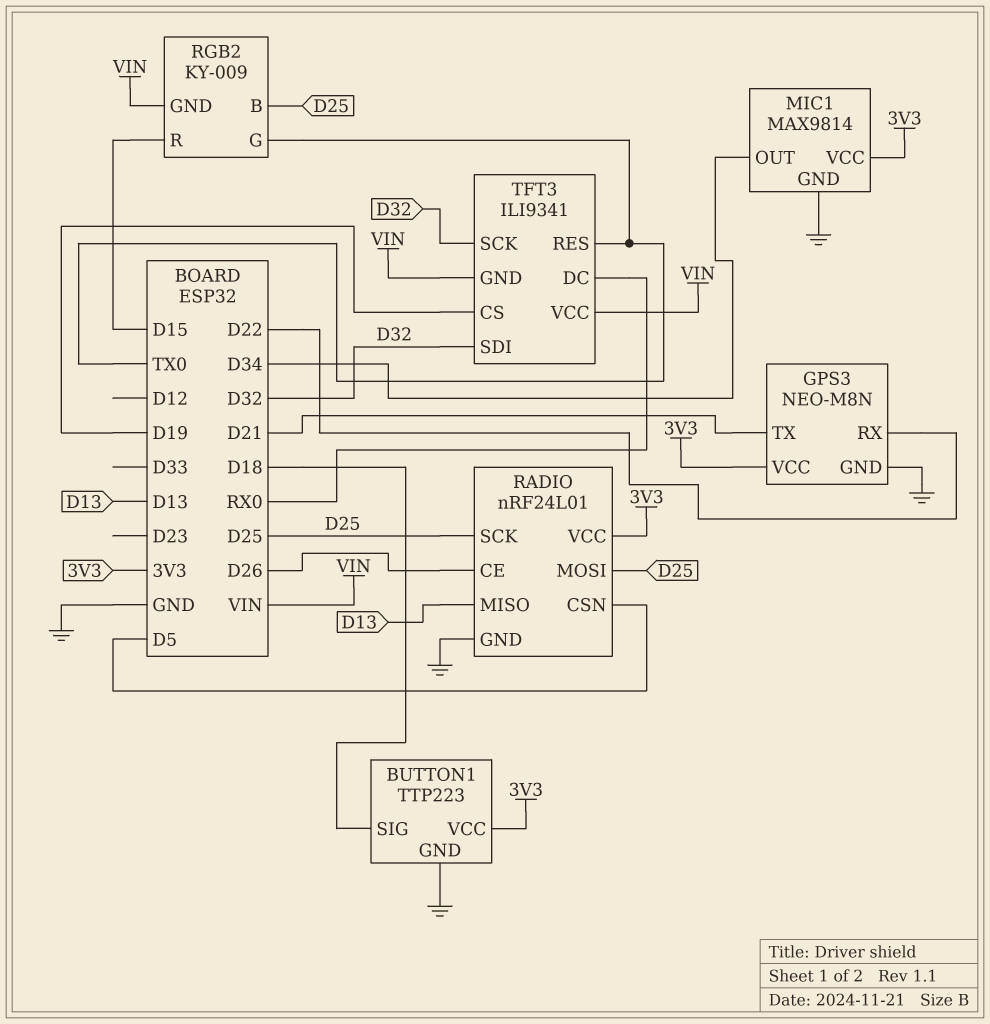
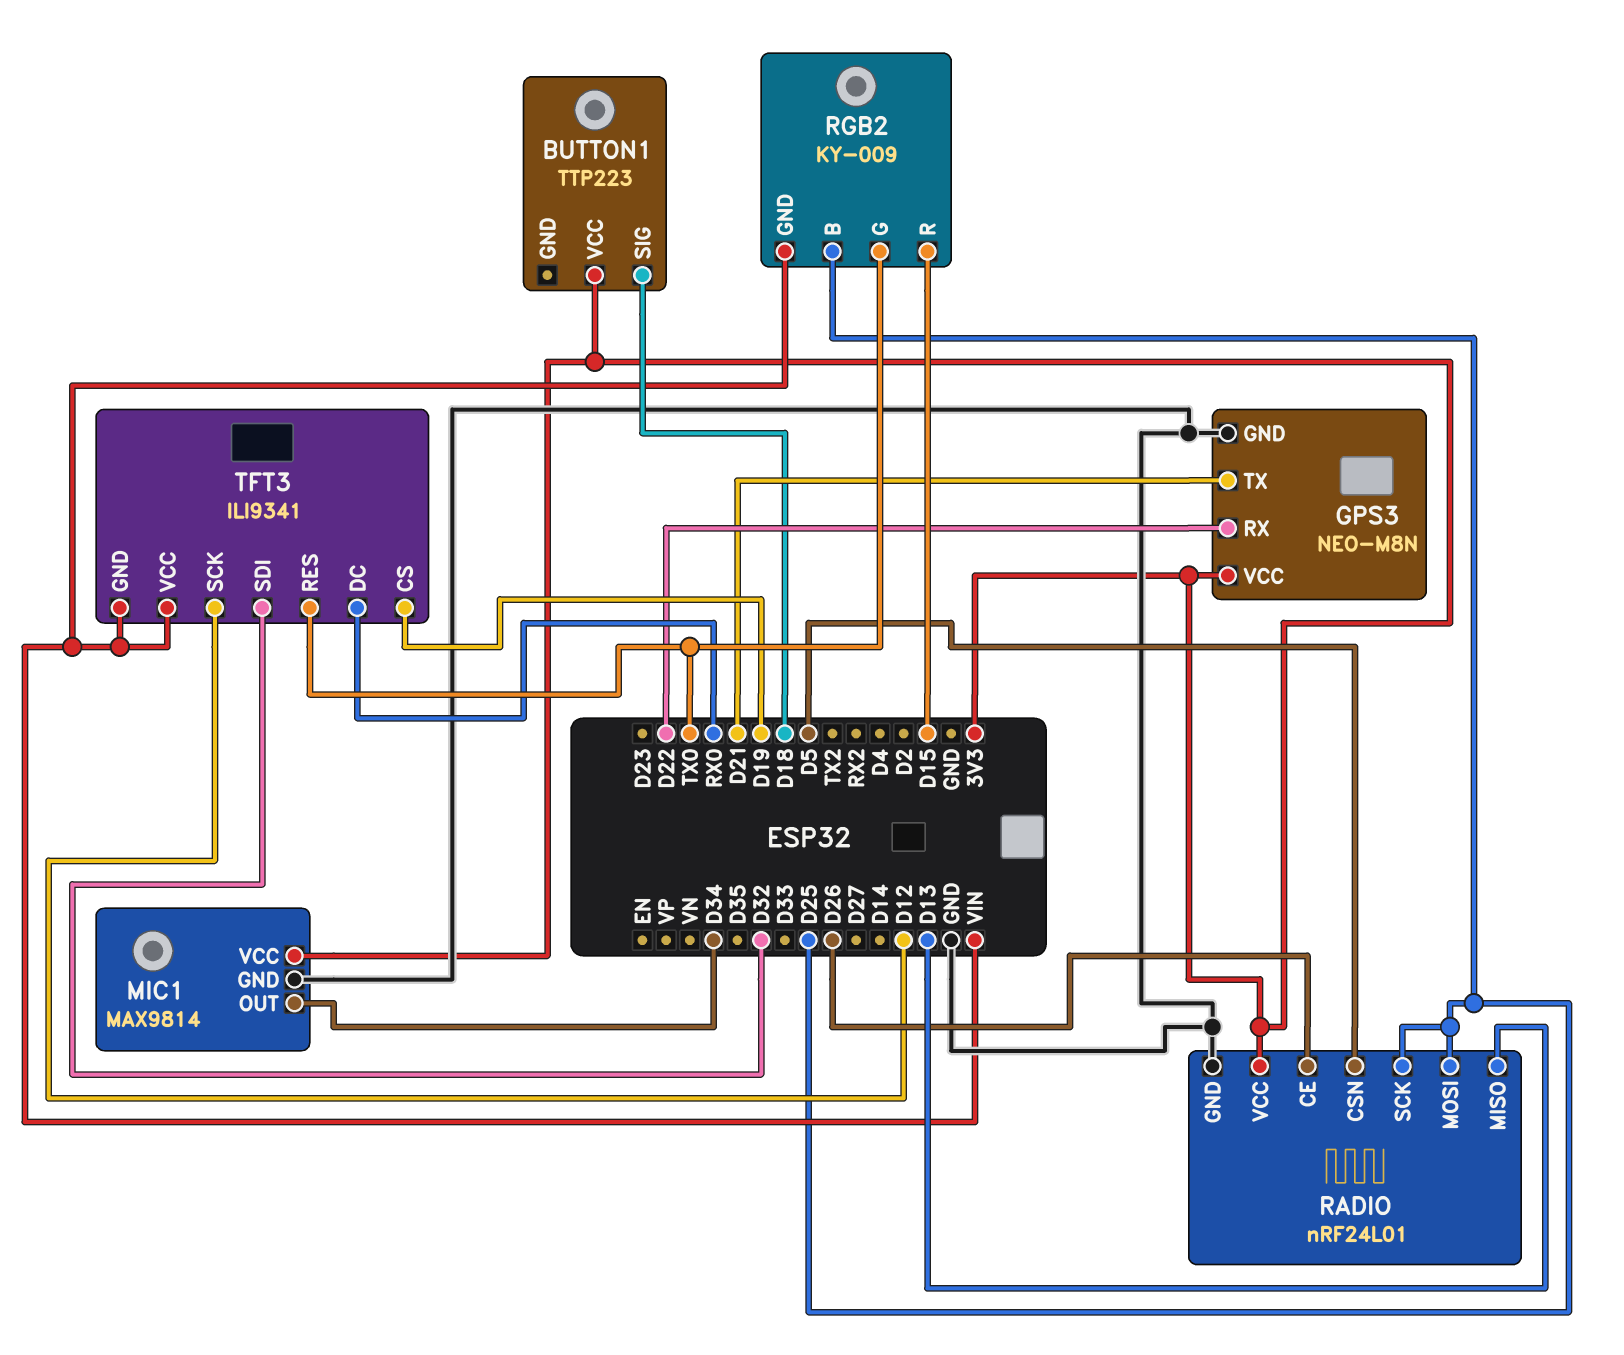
BUTTON1 pin GND: GND -> none
TFT3 pin SCK: D32 -> D12

